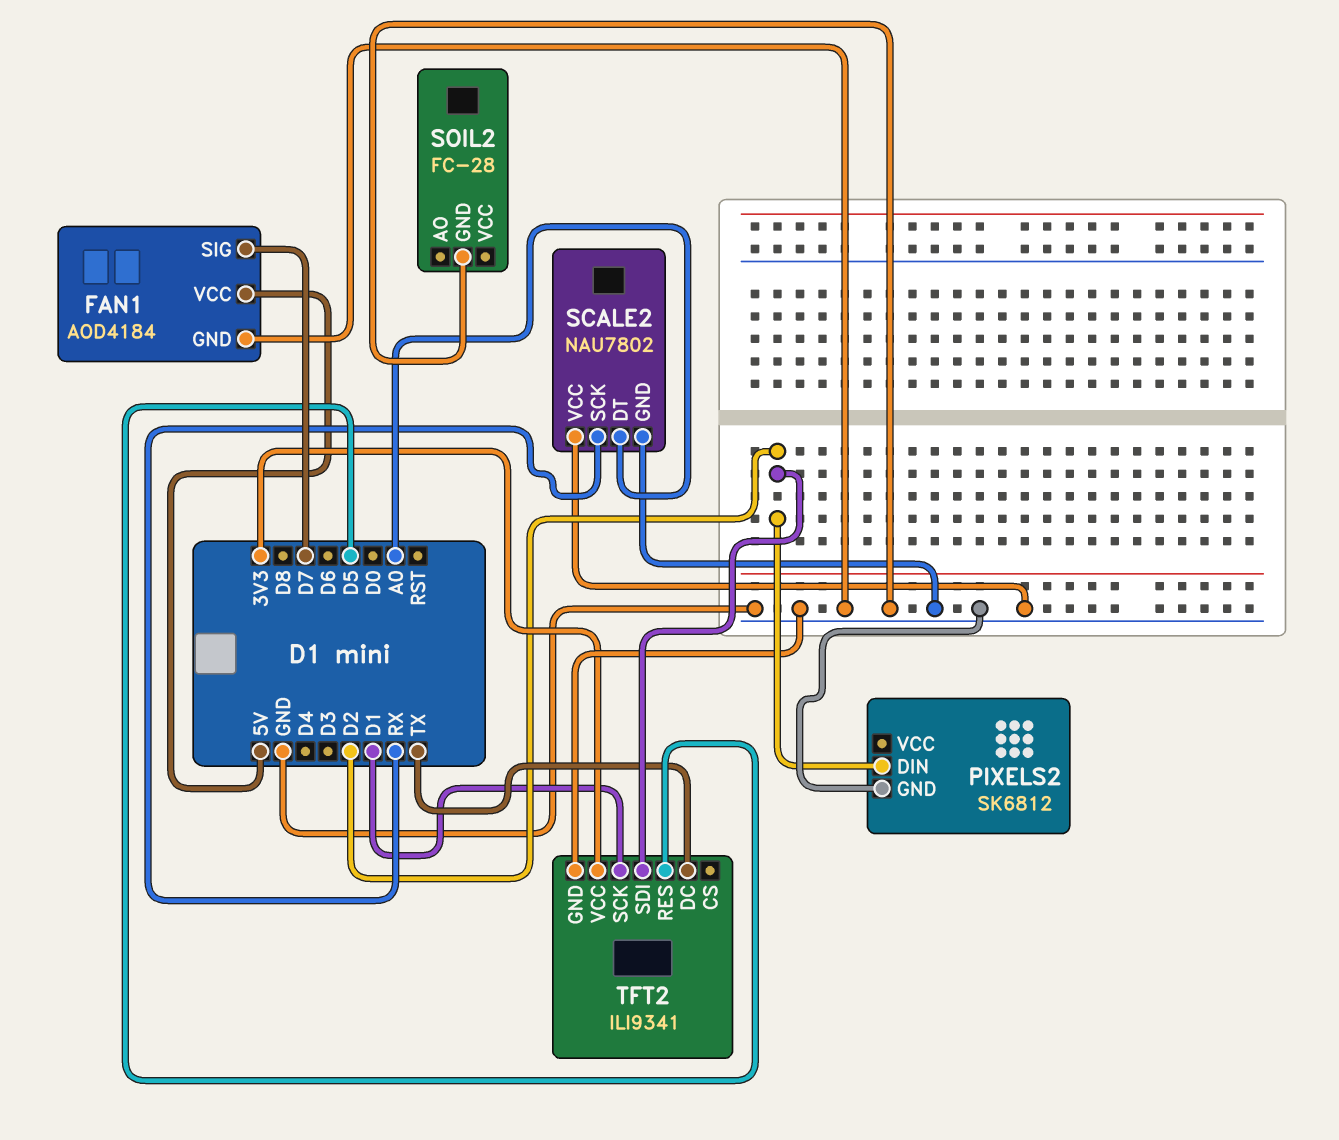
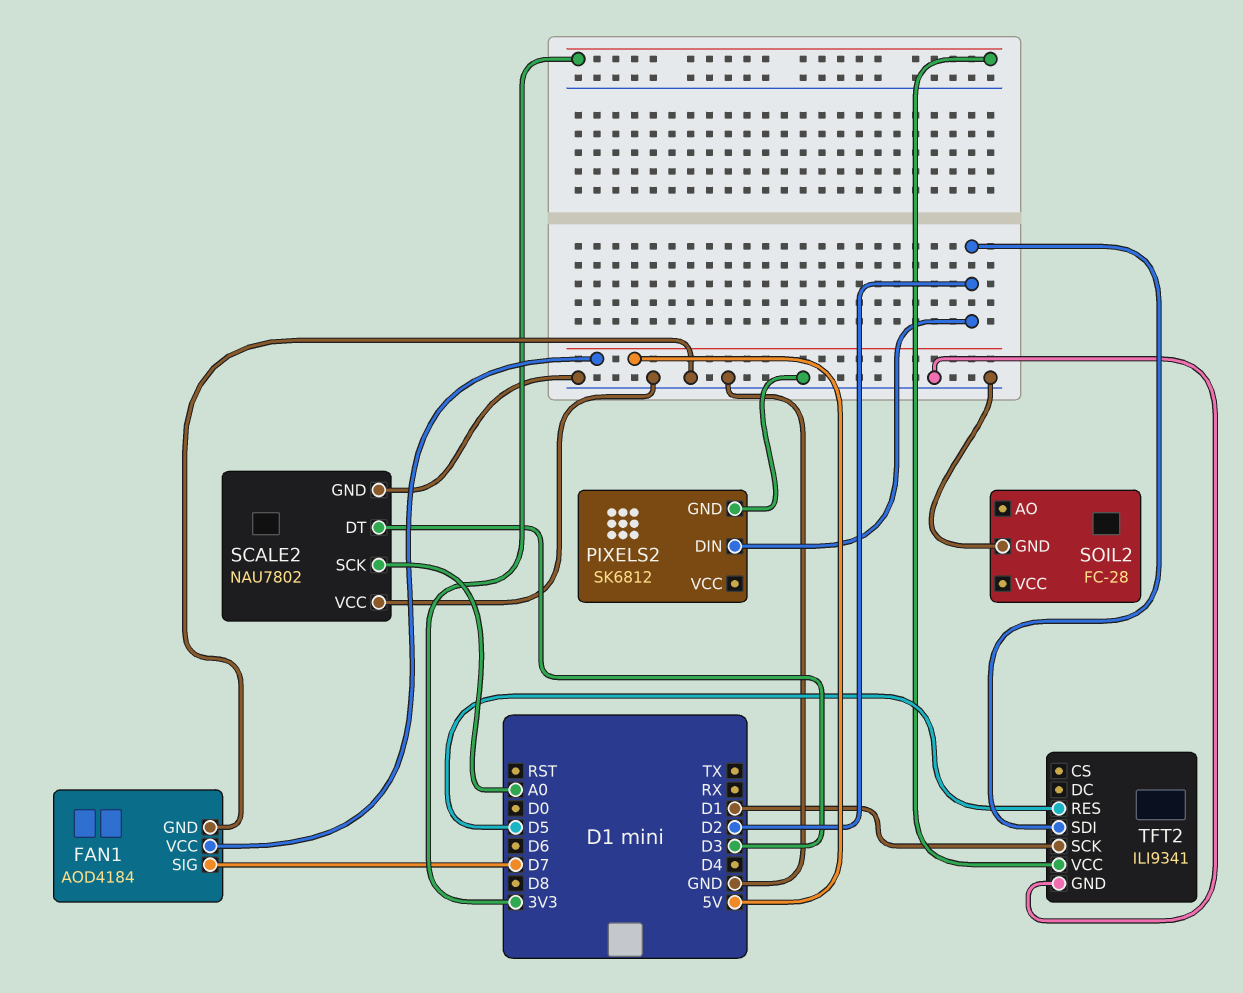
SCALE2 pin DT: A0 -> D3
SCALE2 pin SCK: RX -> A0
TFT2 pin DC: TX -> none

